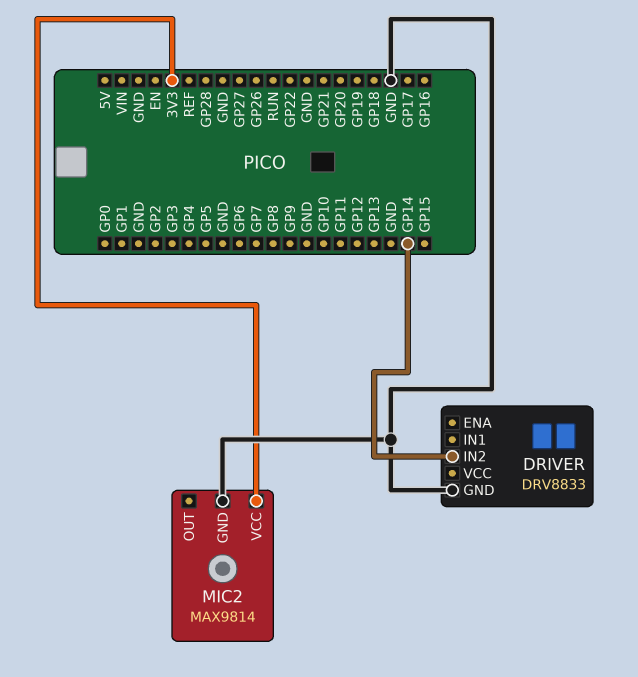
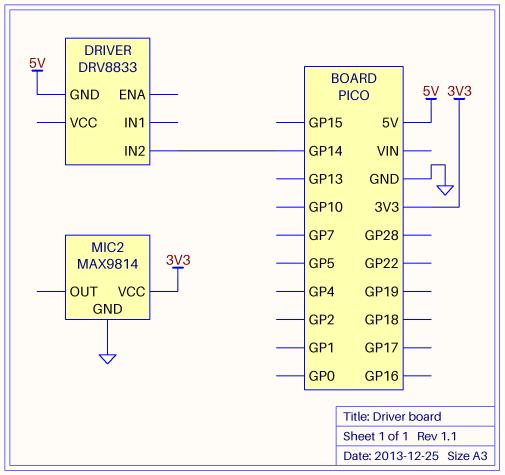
DRIVER pin GND: GND -> 5V

